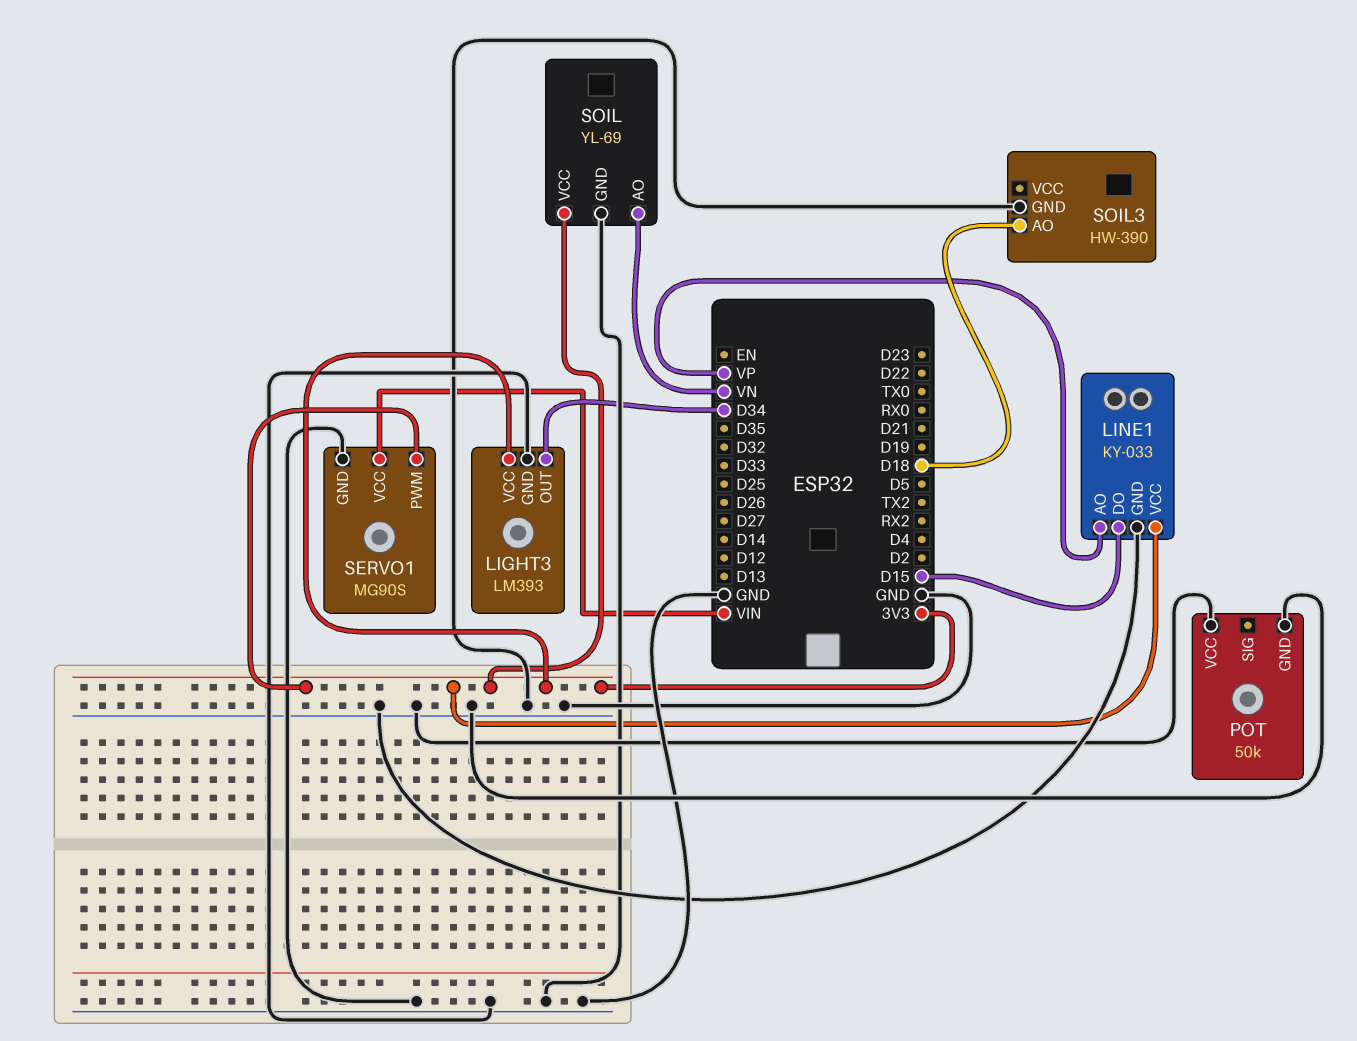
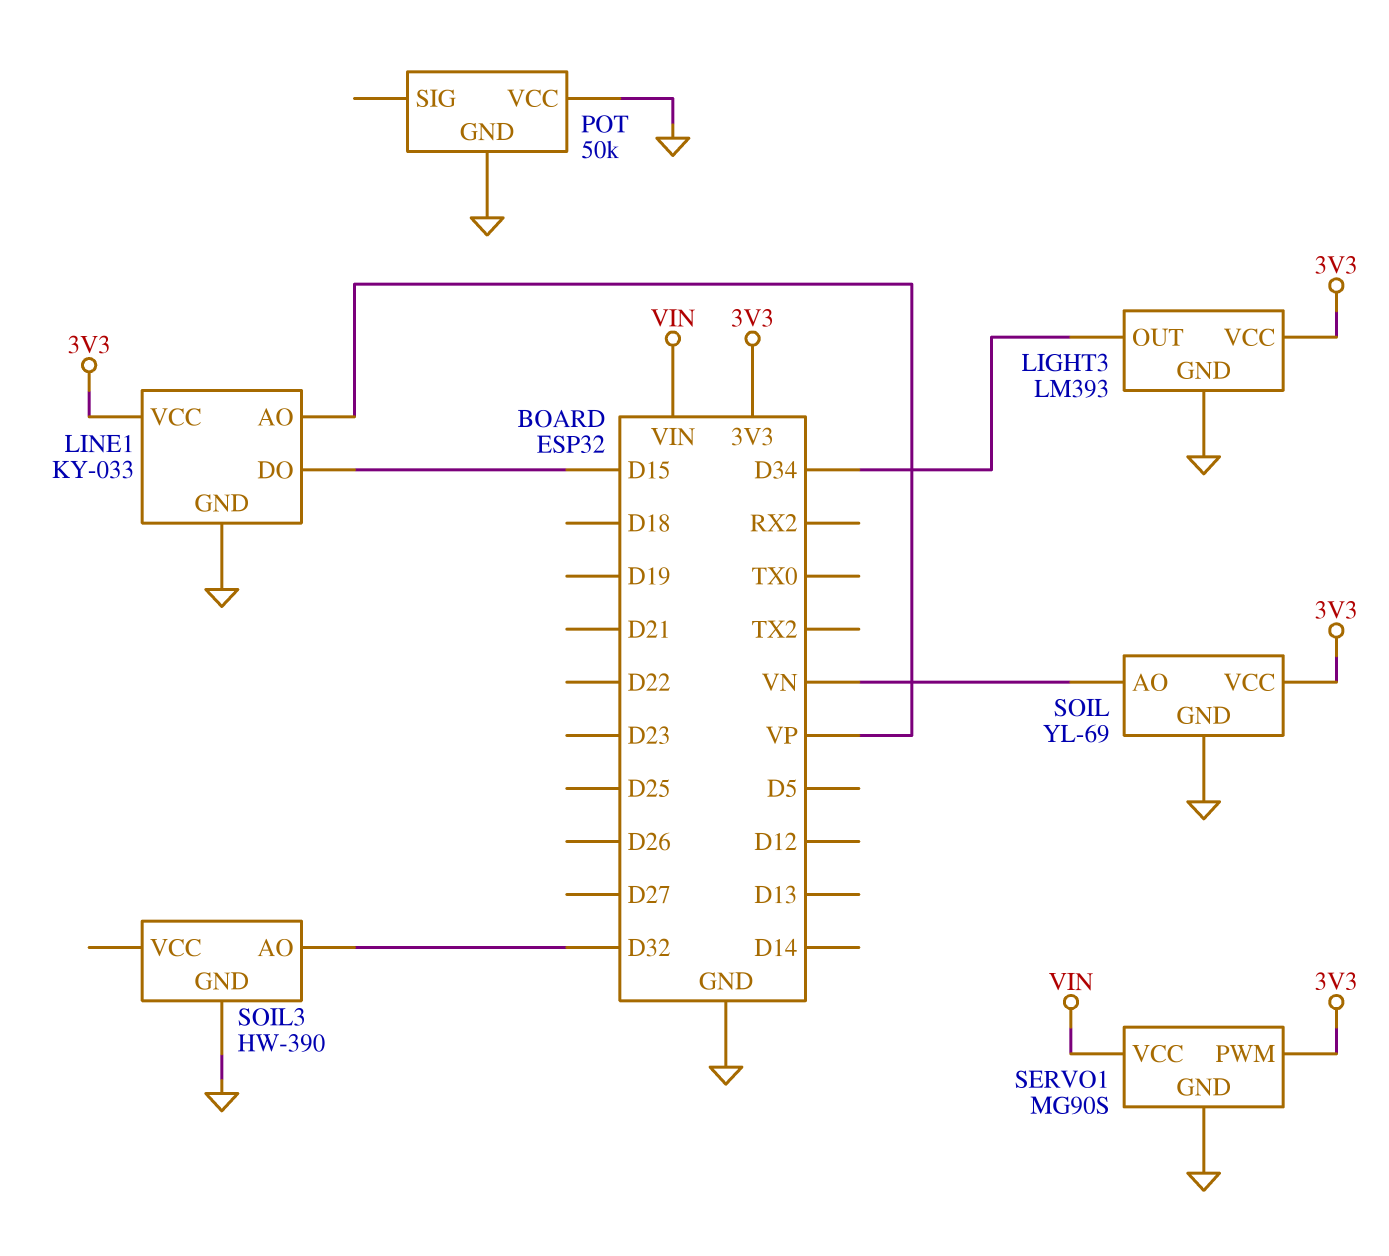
SOIL3 pin AO: D18 -> D32

